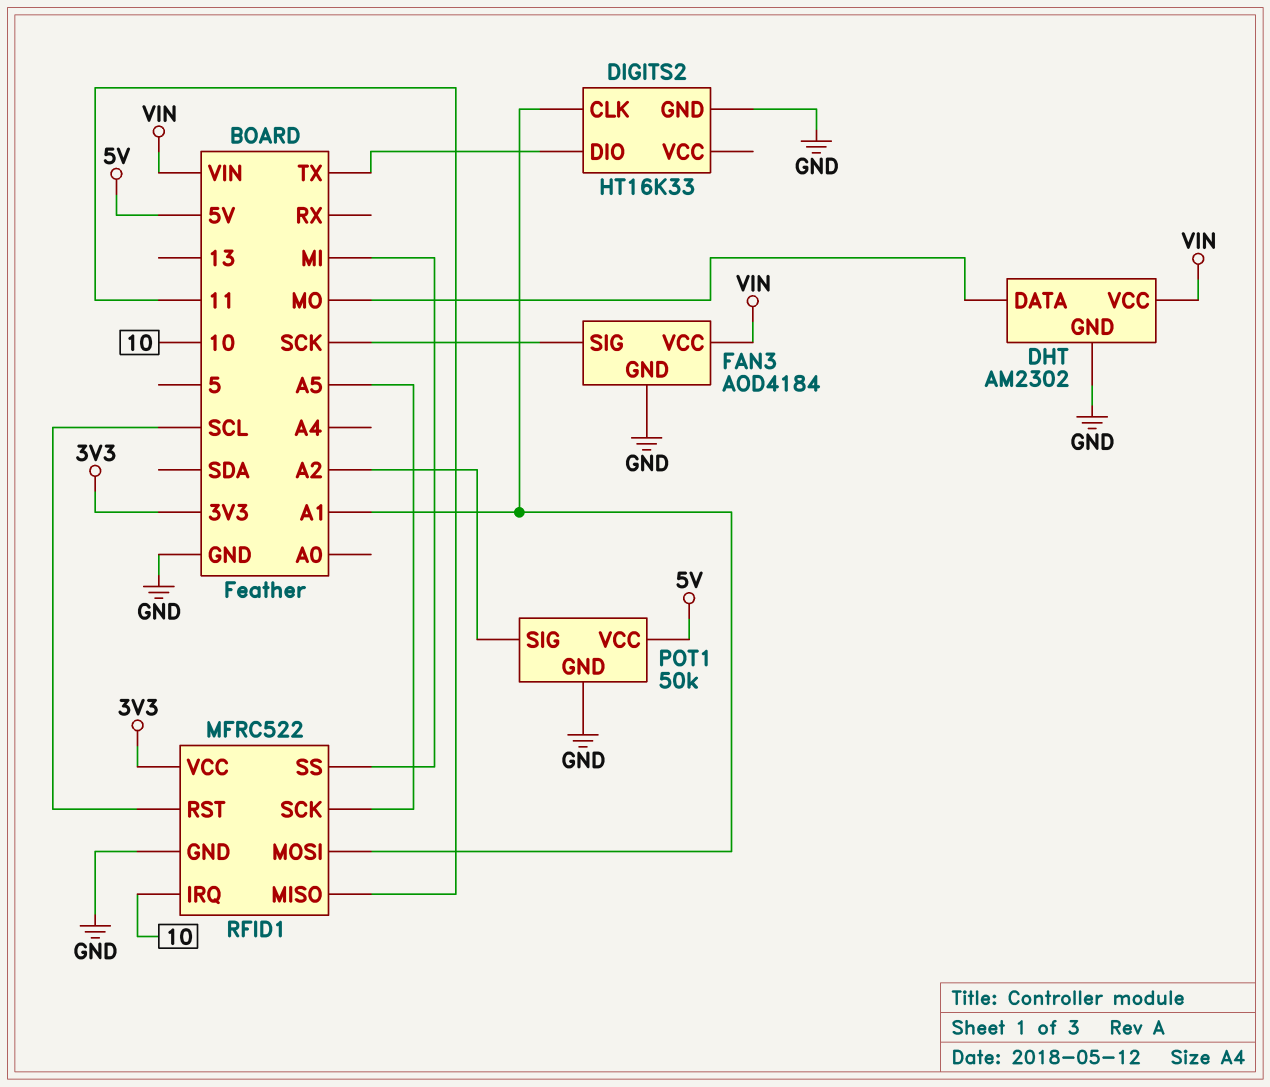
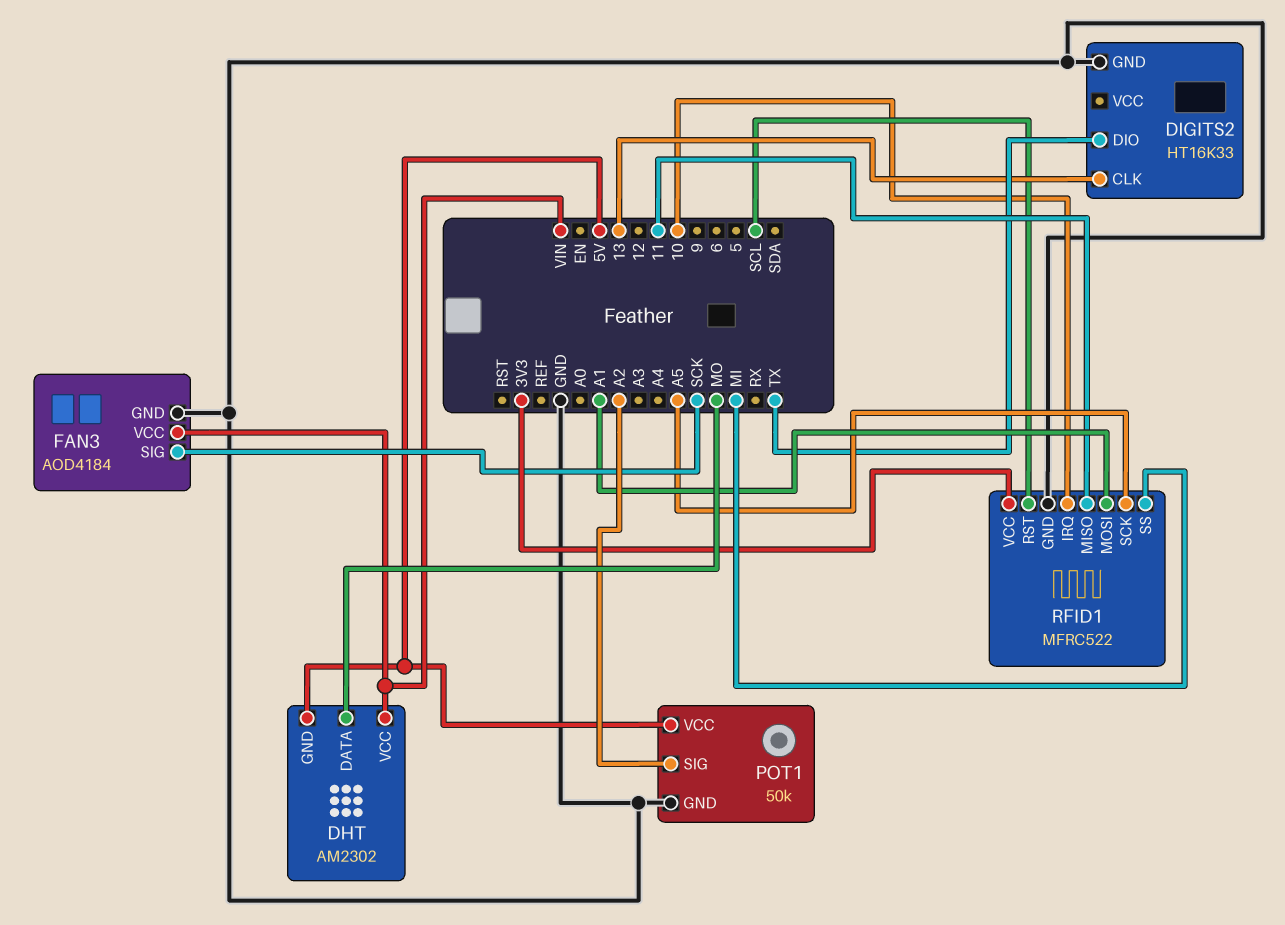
DHT pin GND: GND -> 5V
DIGITS2 pin CLK: A1 -> 13

